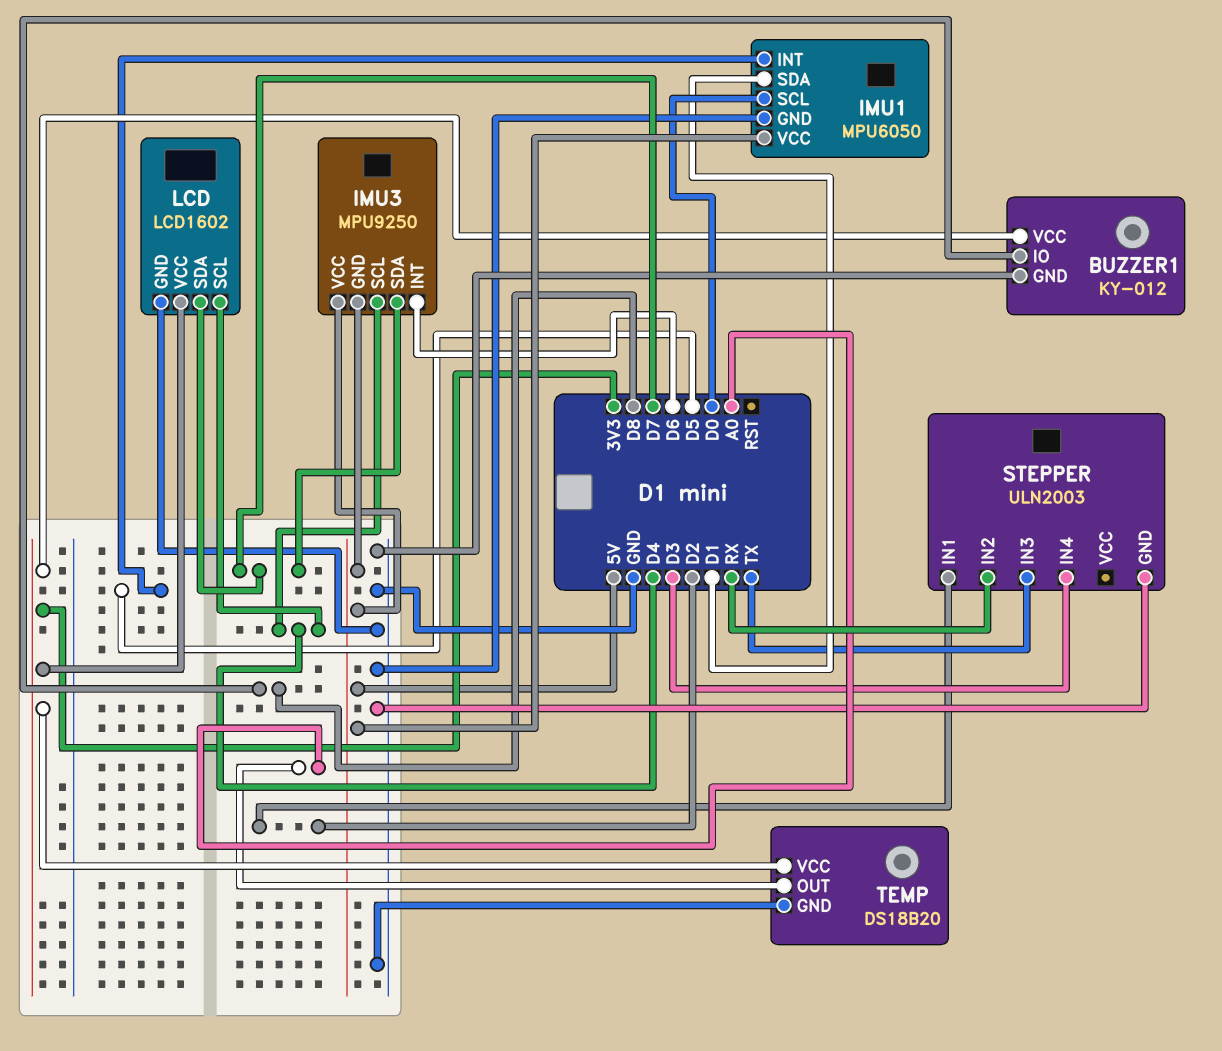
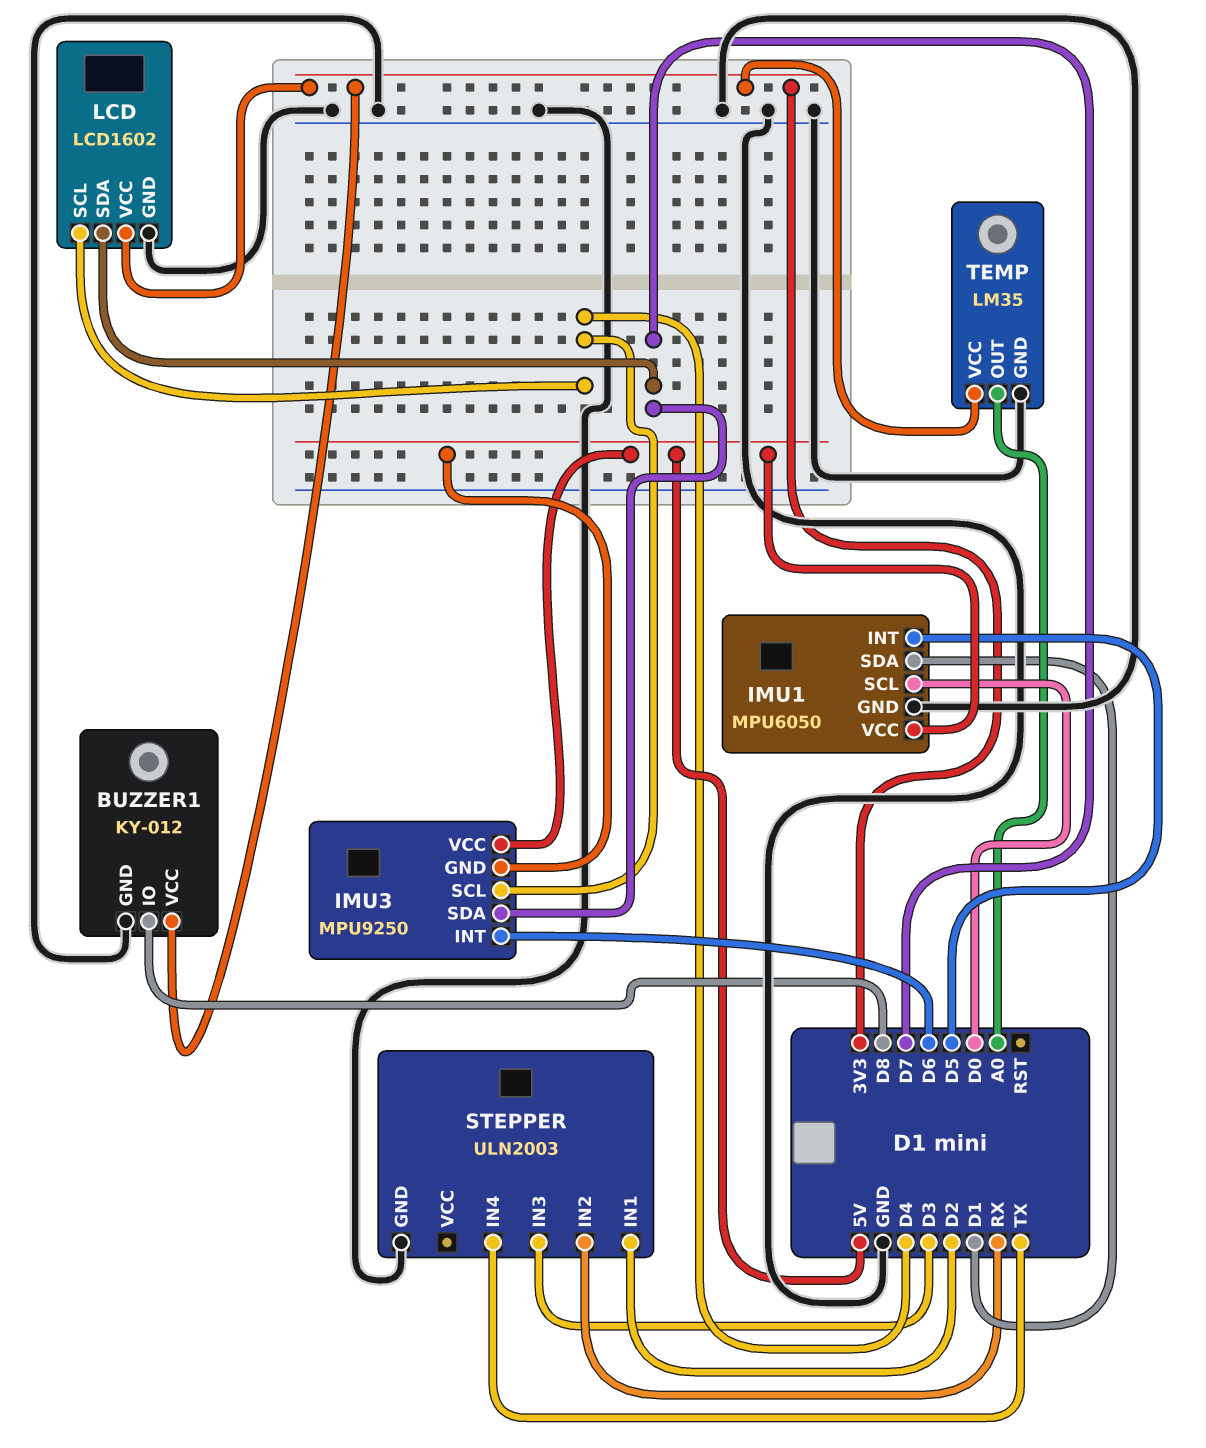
STEPPER pin IN3: TX -> D3
STEPPER pin IN4: D3 -> TX
TEMP: DS18B20 -> LM35

